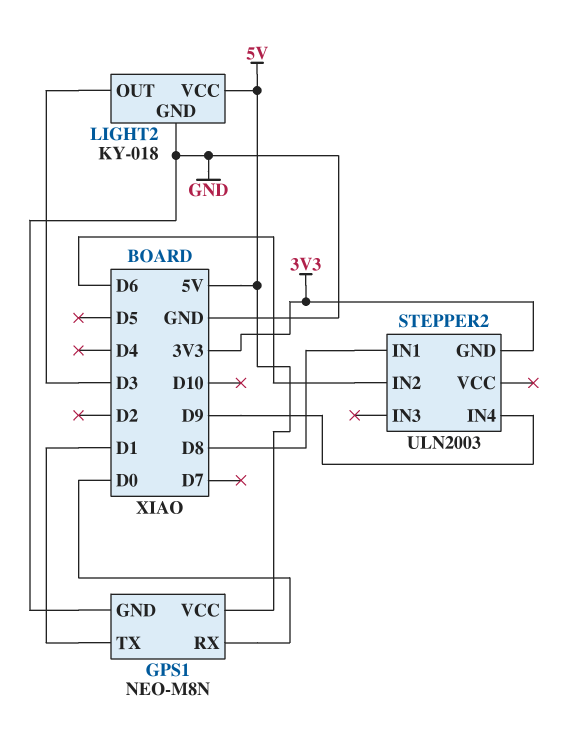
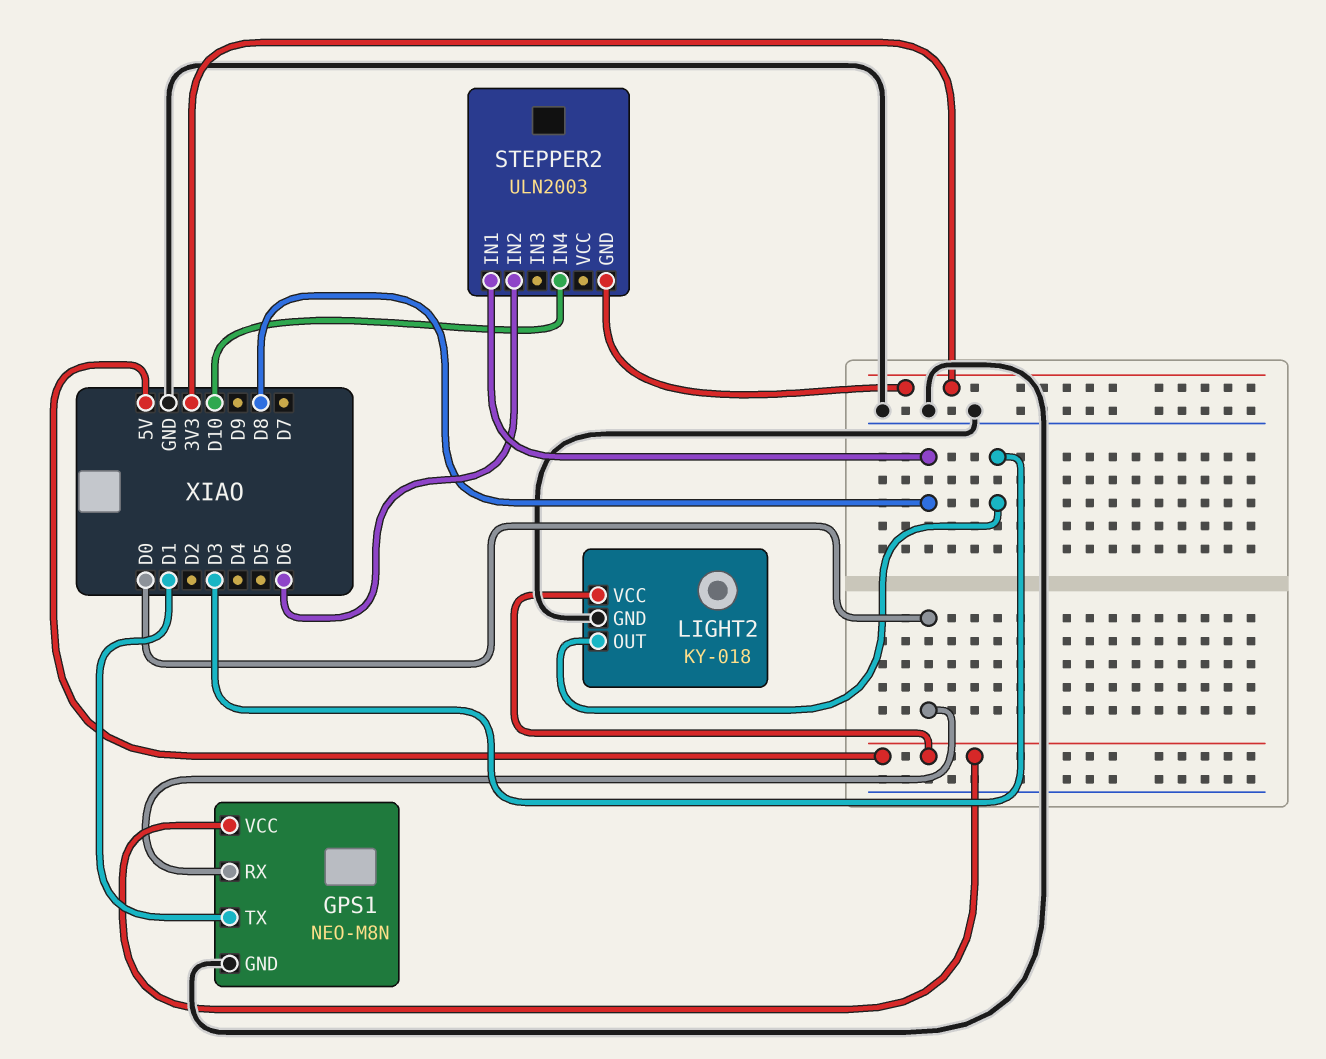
STEPPER2 pin IN4: D9 -> D10

